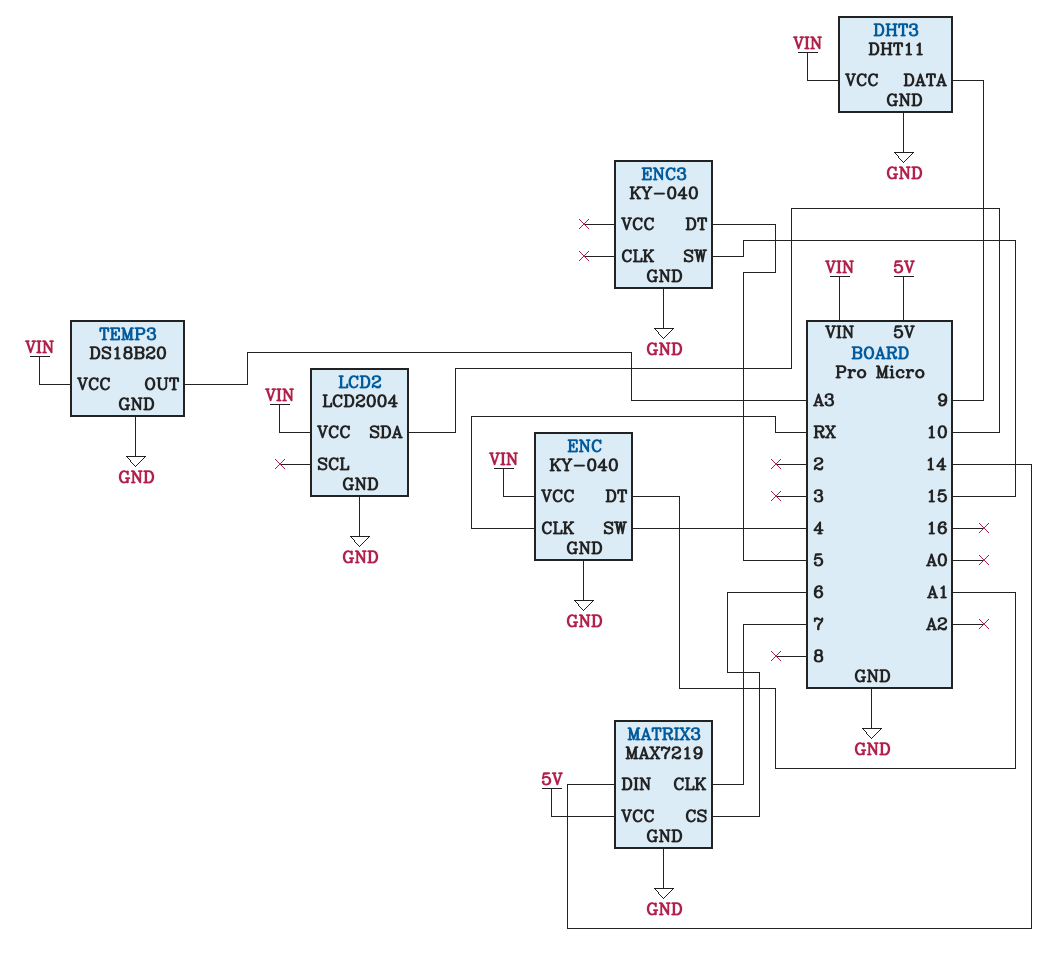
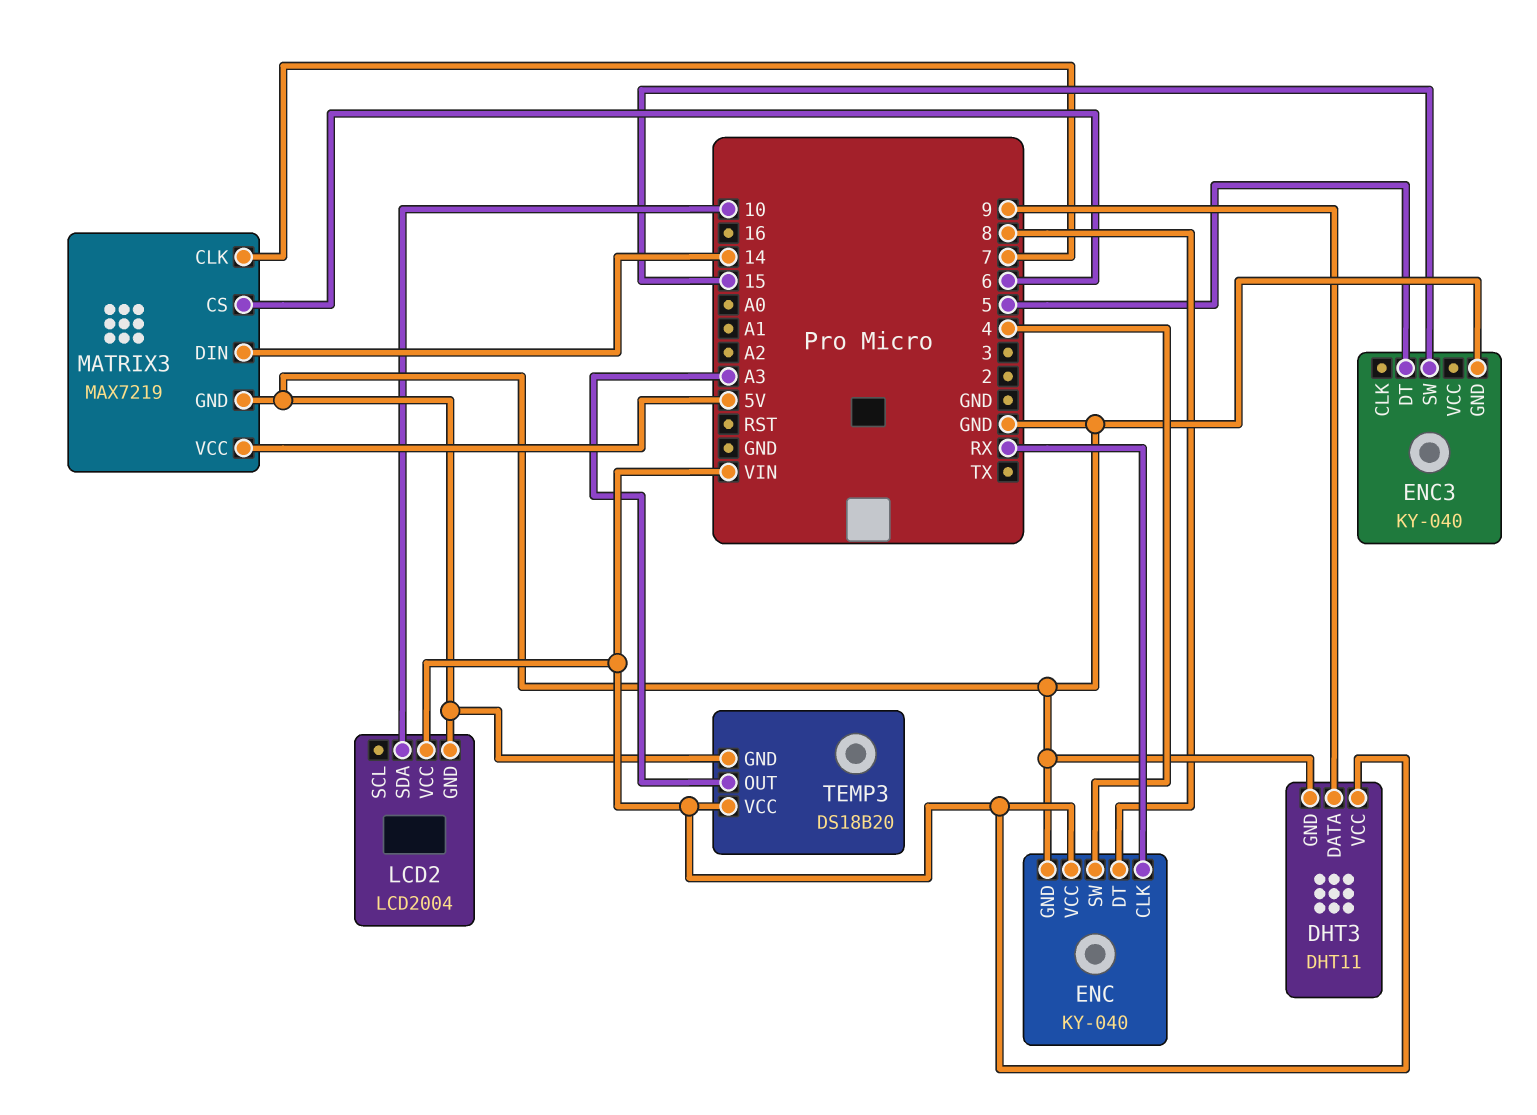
ENC pin DT: A1 -> 8

